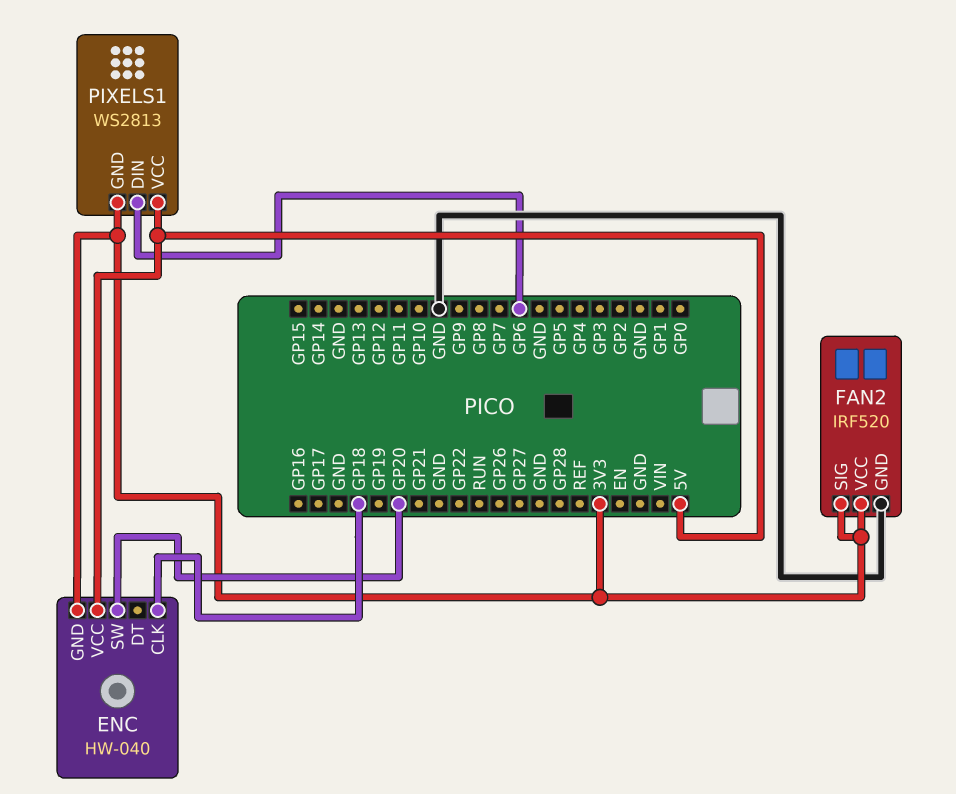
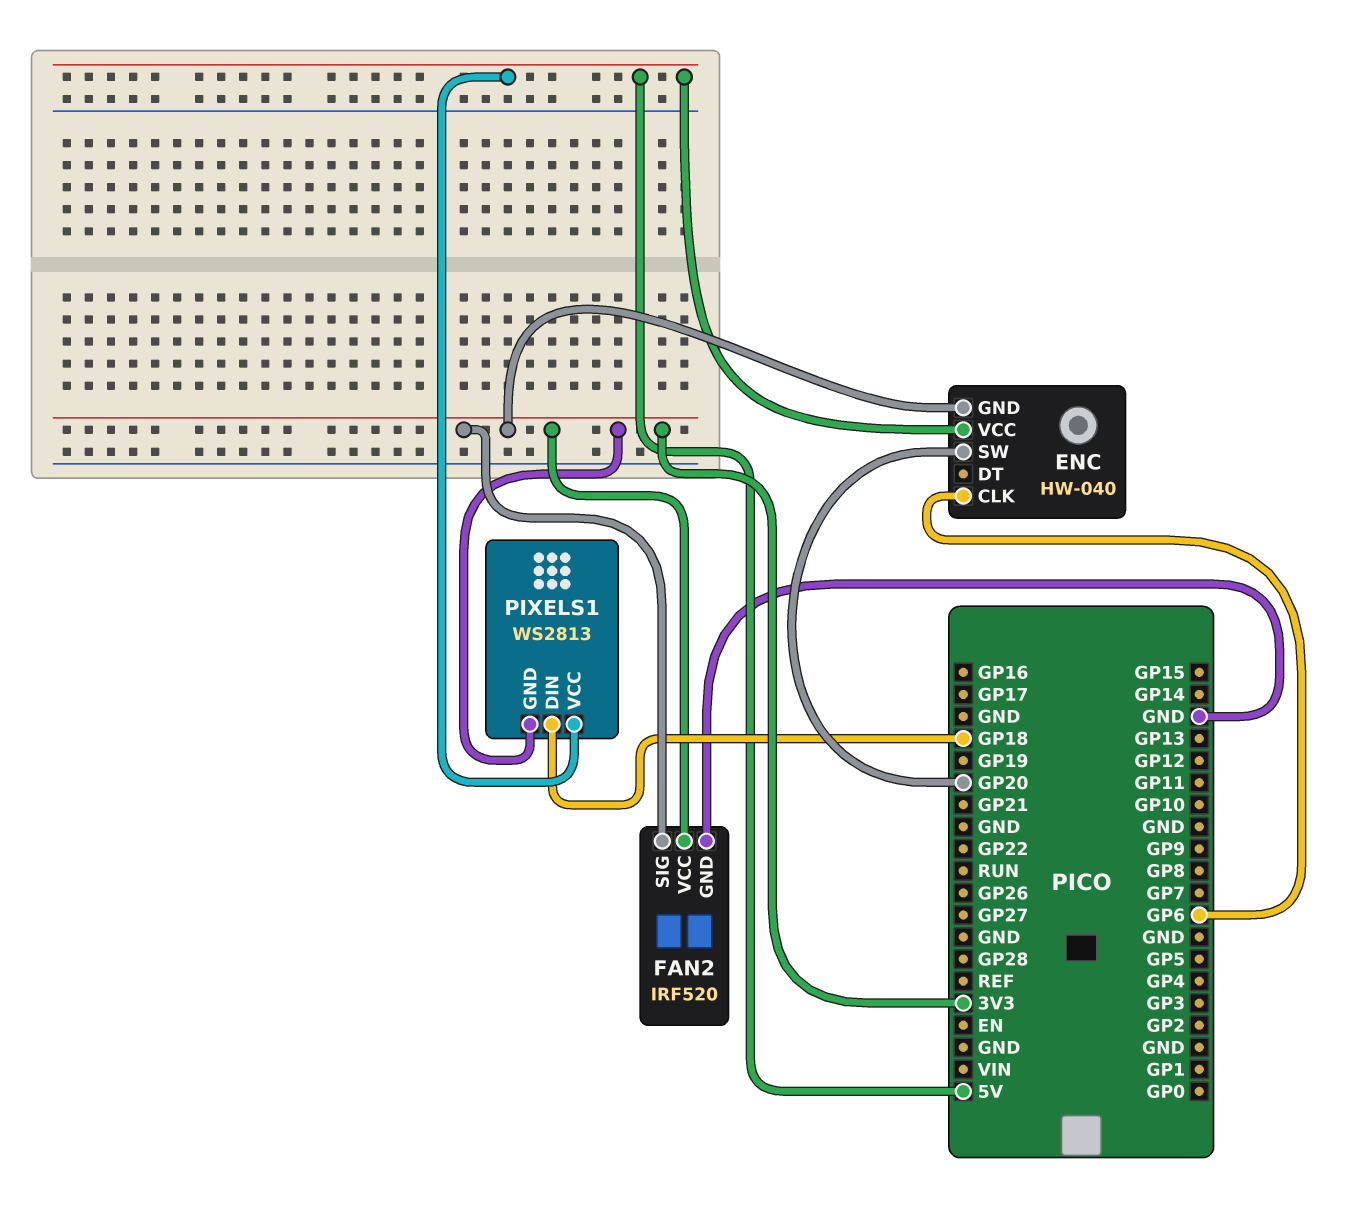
ENC pin CLK: GP18 -> GP6
PIXELS1 pin DIN: GP6 -> GP18

